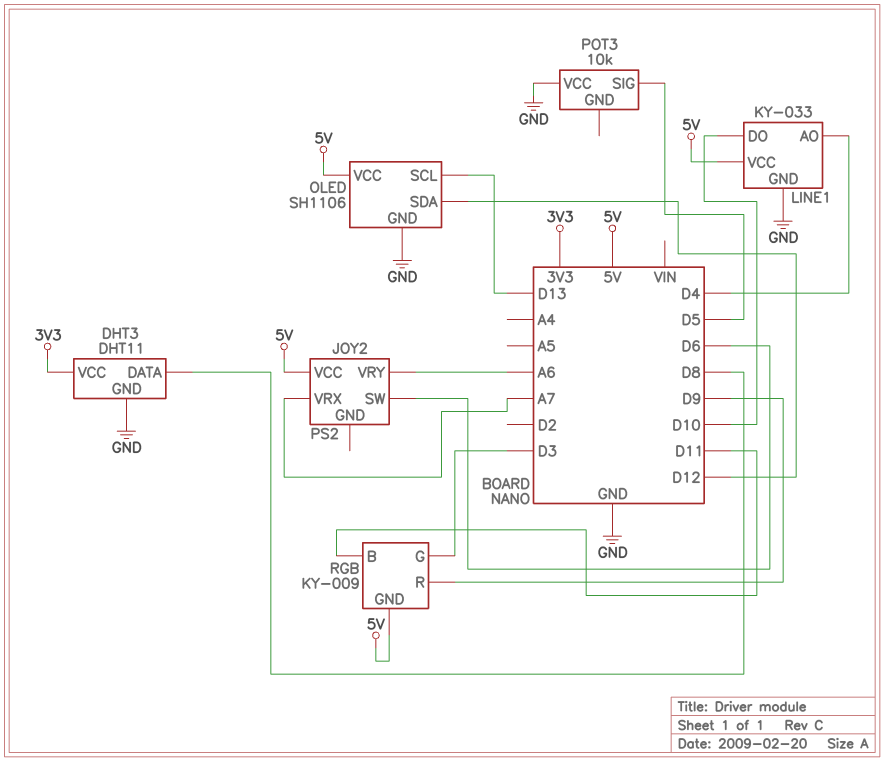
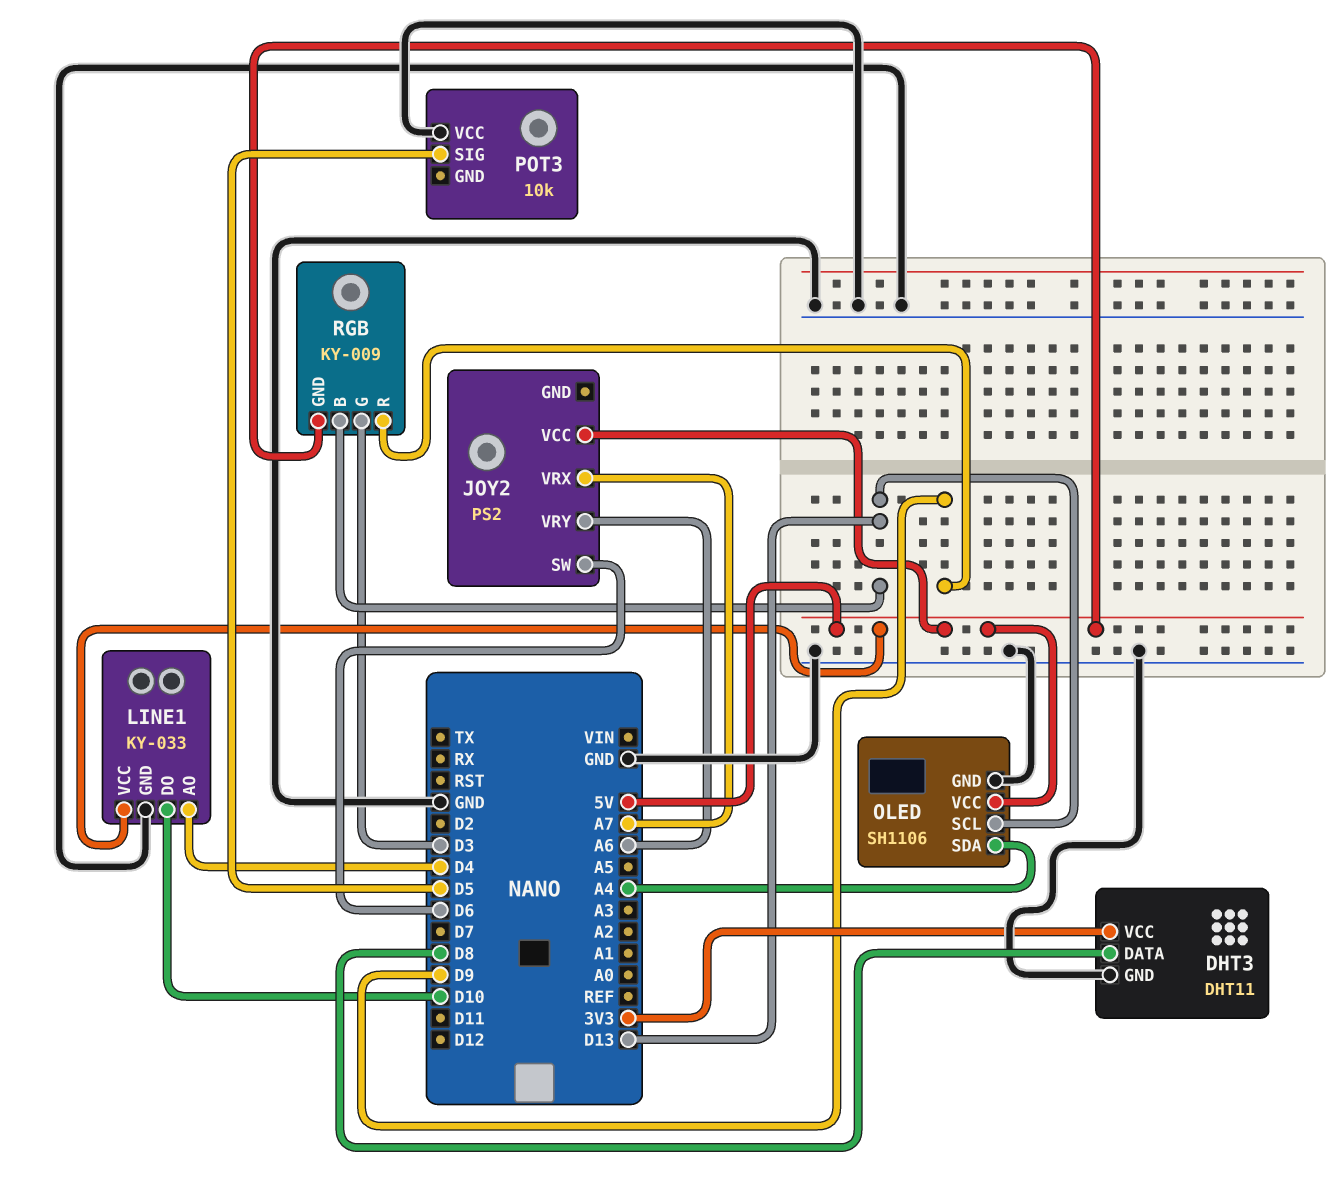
OLED pin SDA: D12 -> A4
RGB pin B: D11 -> D13

